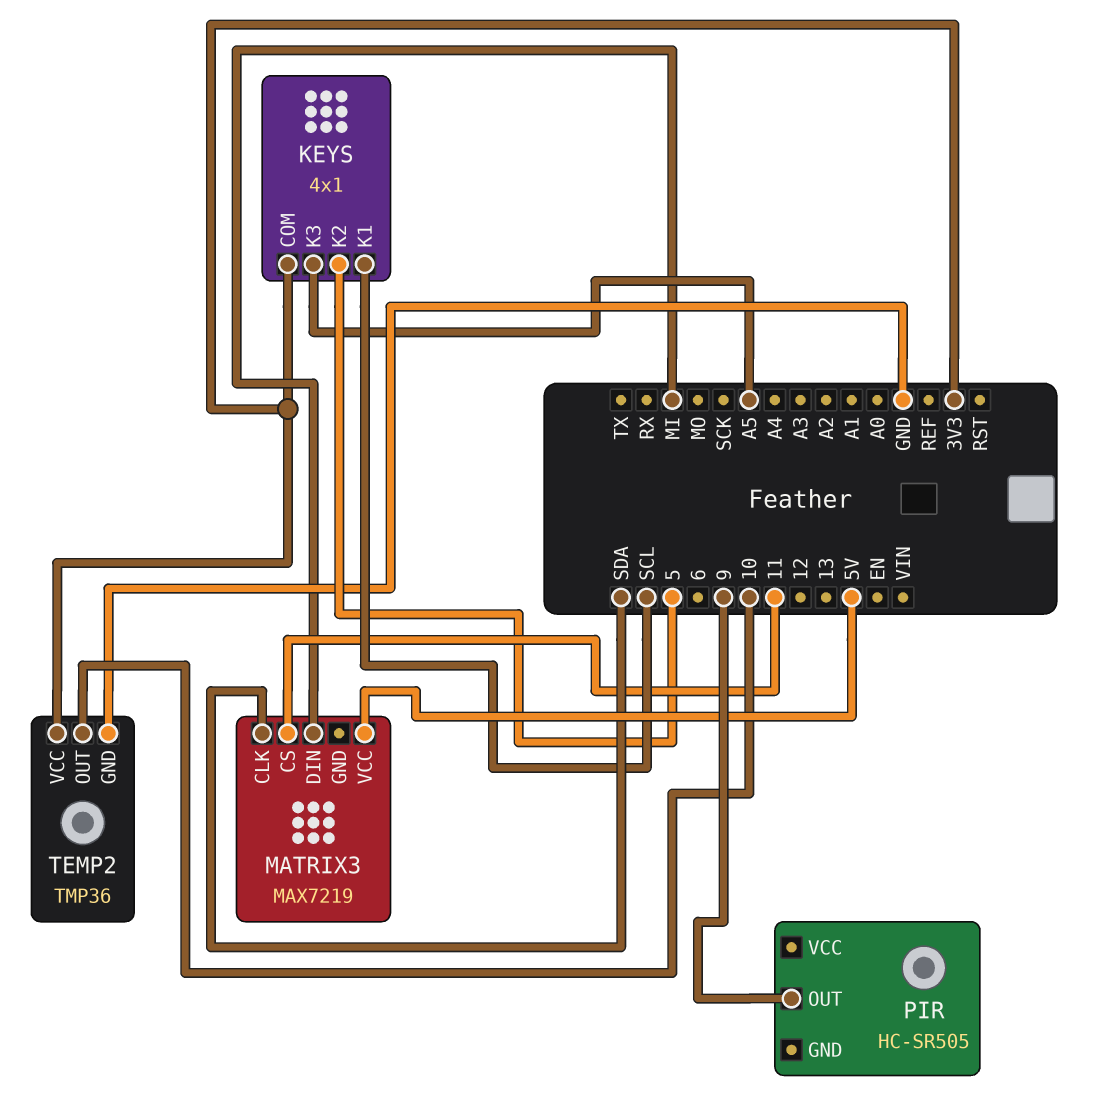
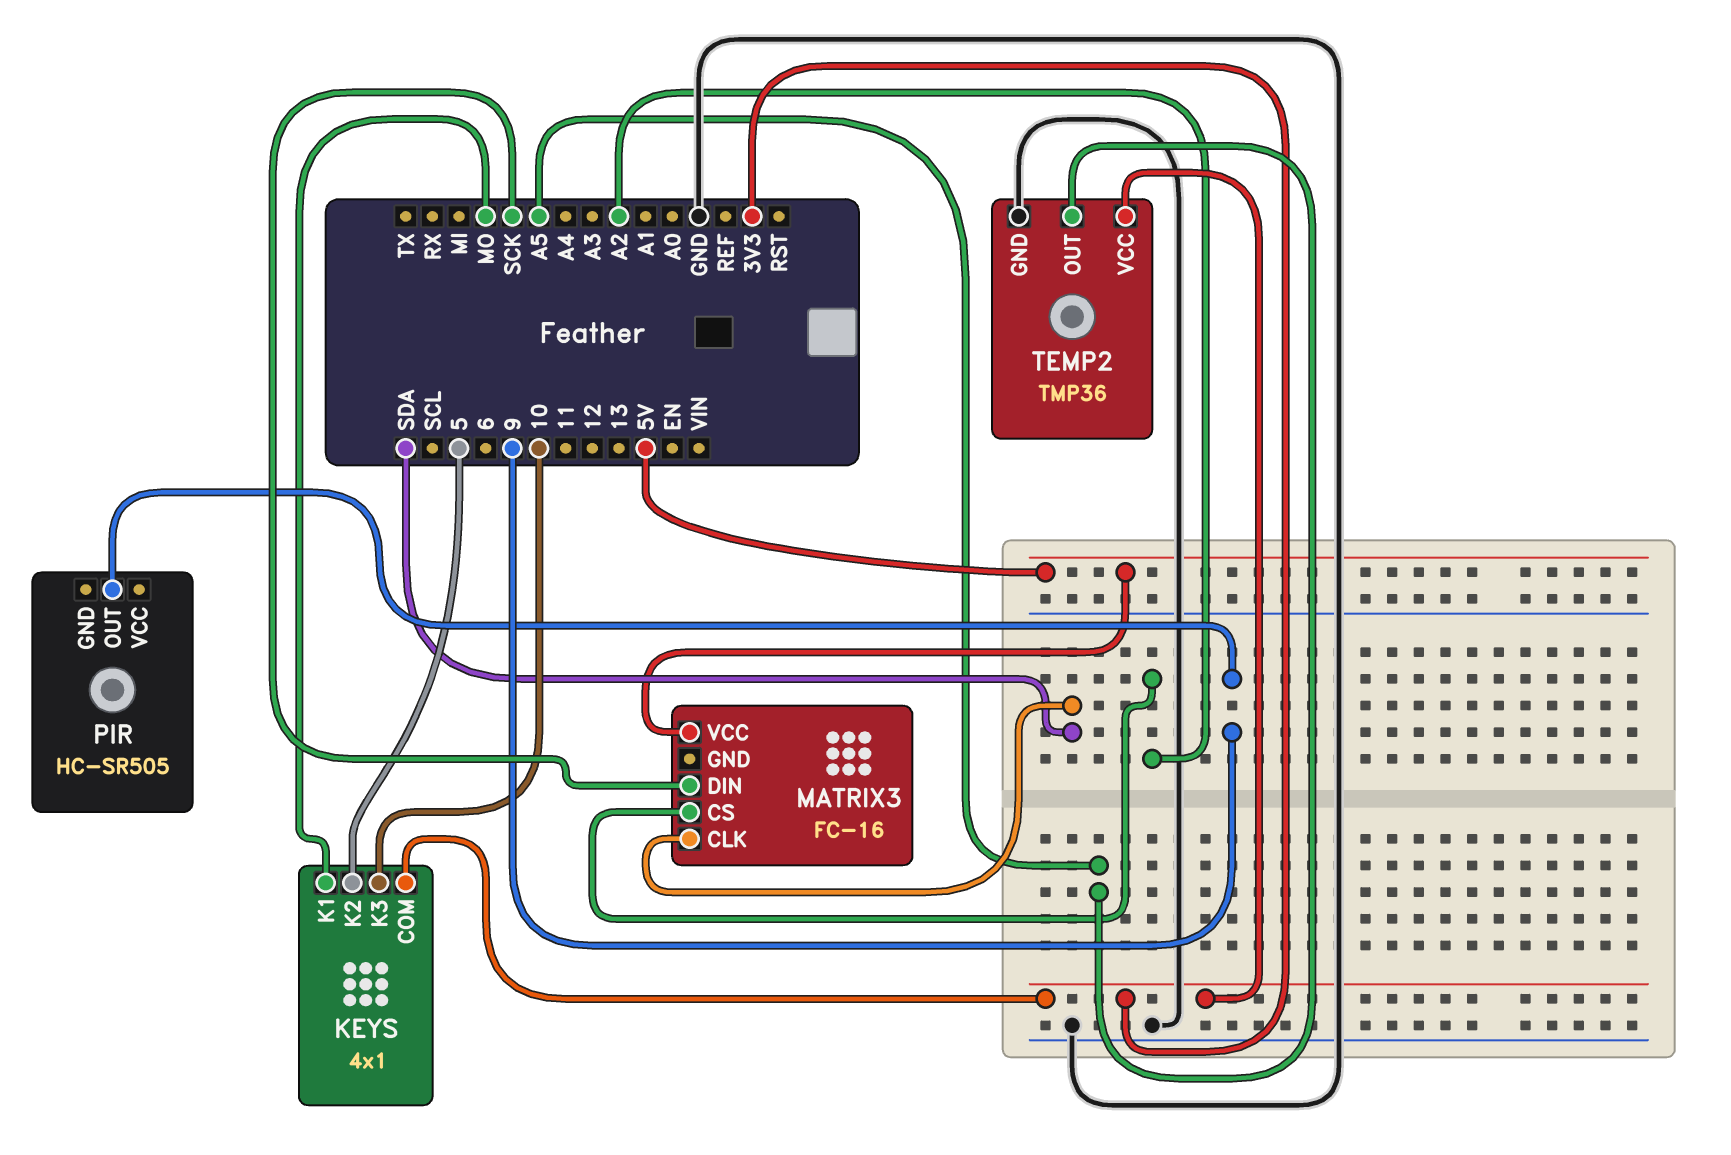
KEYS pin K1: SCL -> MO
KEYS pin K3: A5 -> 10
MATRIX3: MAX7219 -> FC-16
MATRIX3 pin CS: 11 -> A2
MATRIX3 pin DIN: MI -> SCK
TEMP2 pin OUT: 10 -> A5

